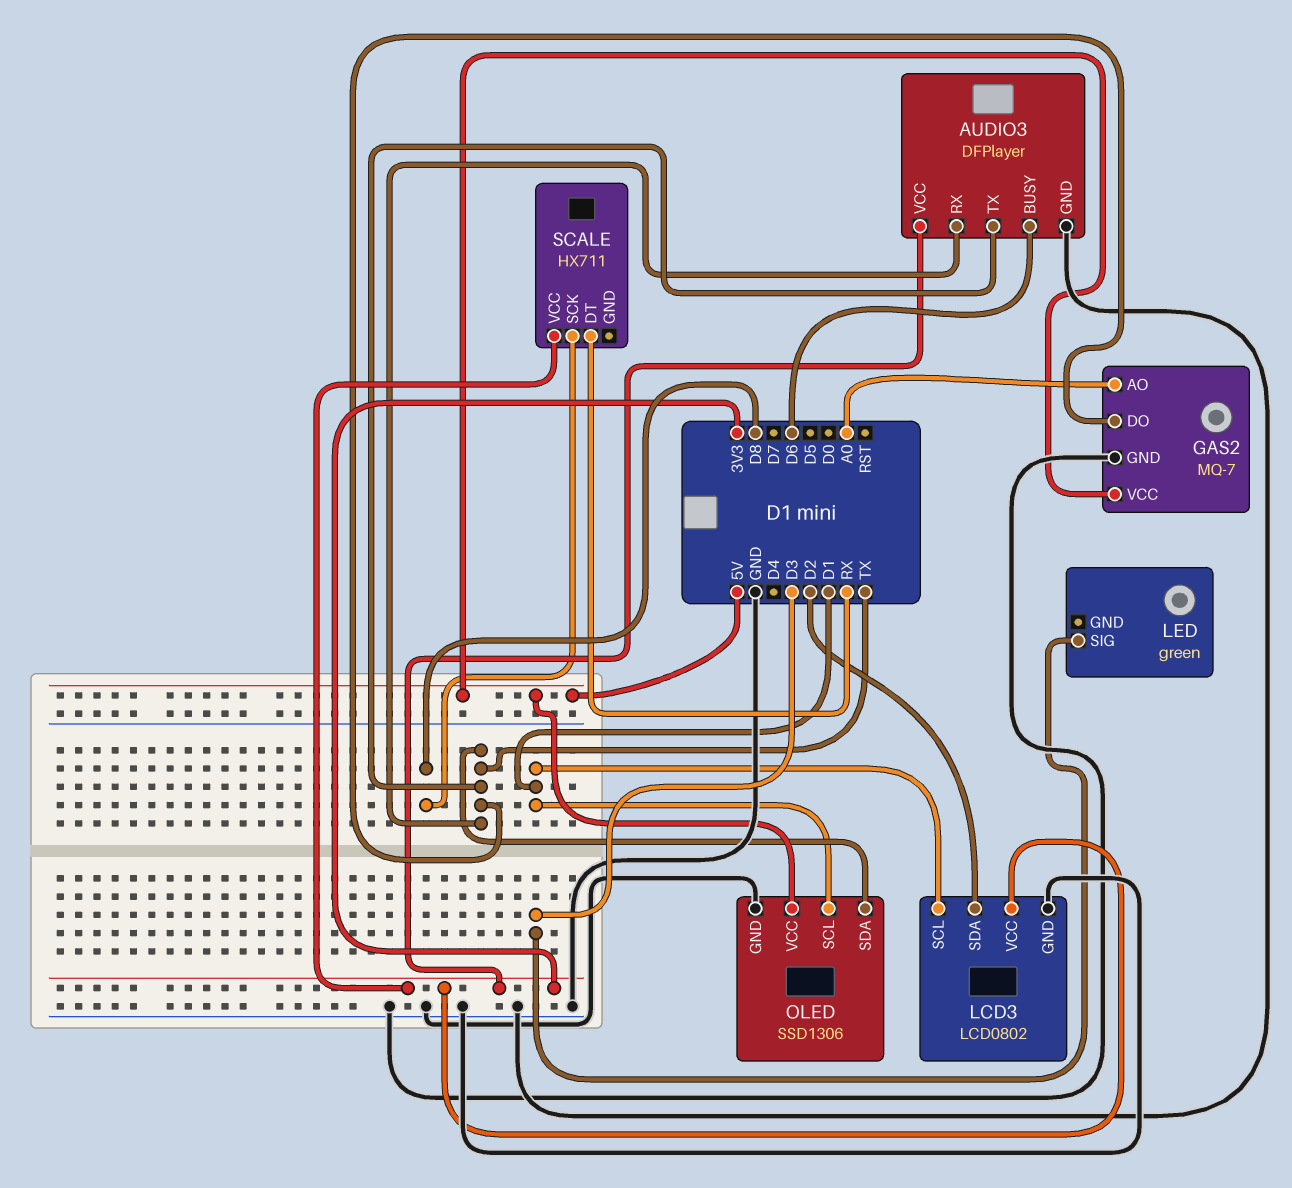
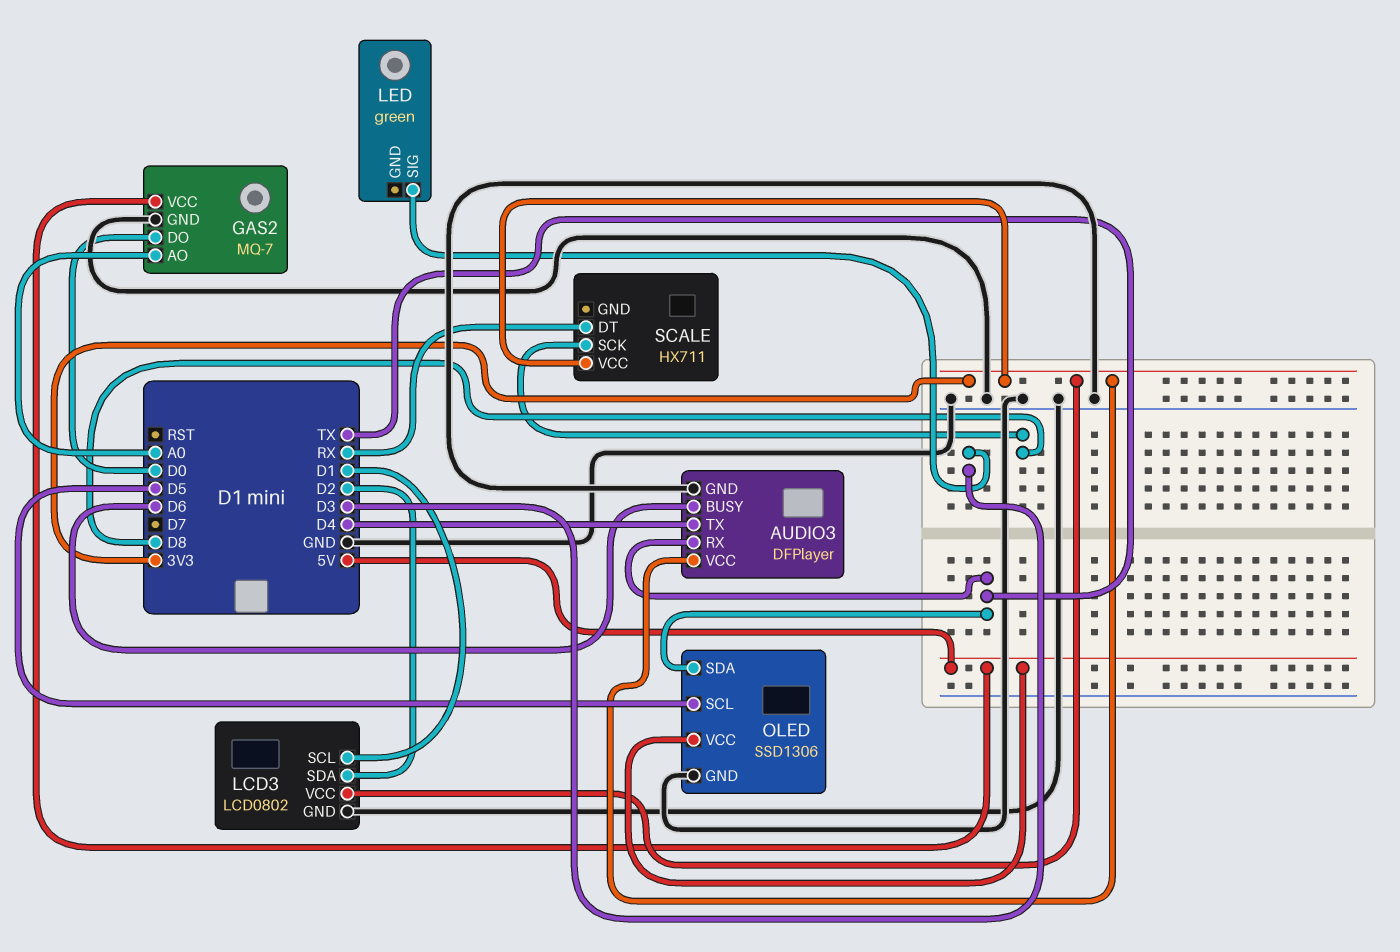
AUDIO3 pin TX: TX -> D4
GAS2 pin DO: TX -> D0
OLED pin SCL: D1 -> D5

